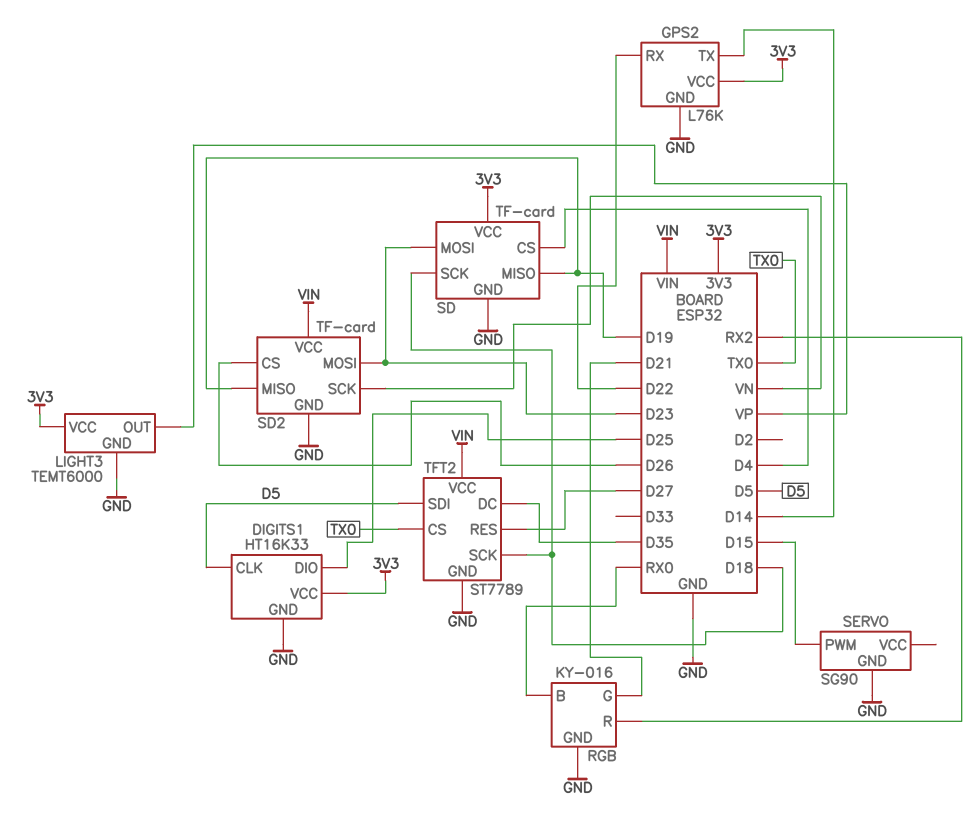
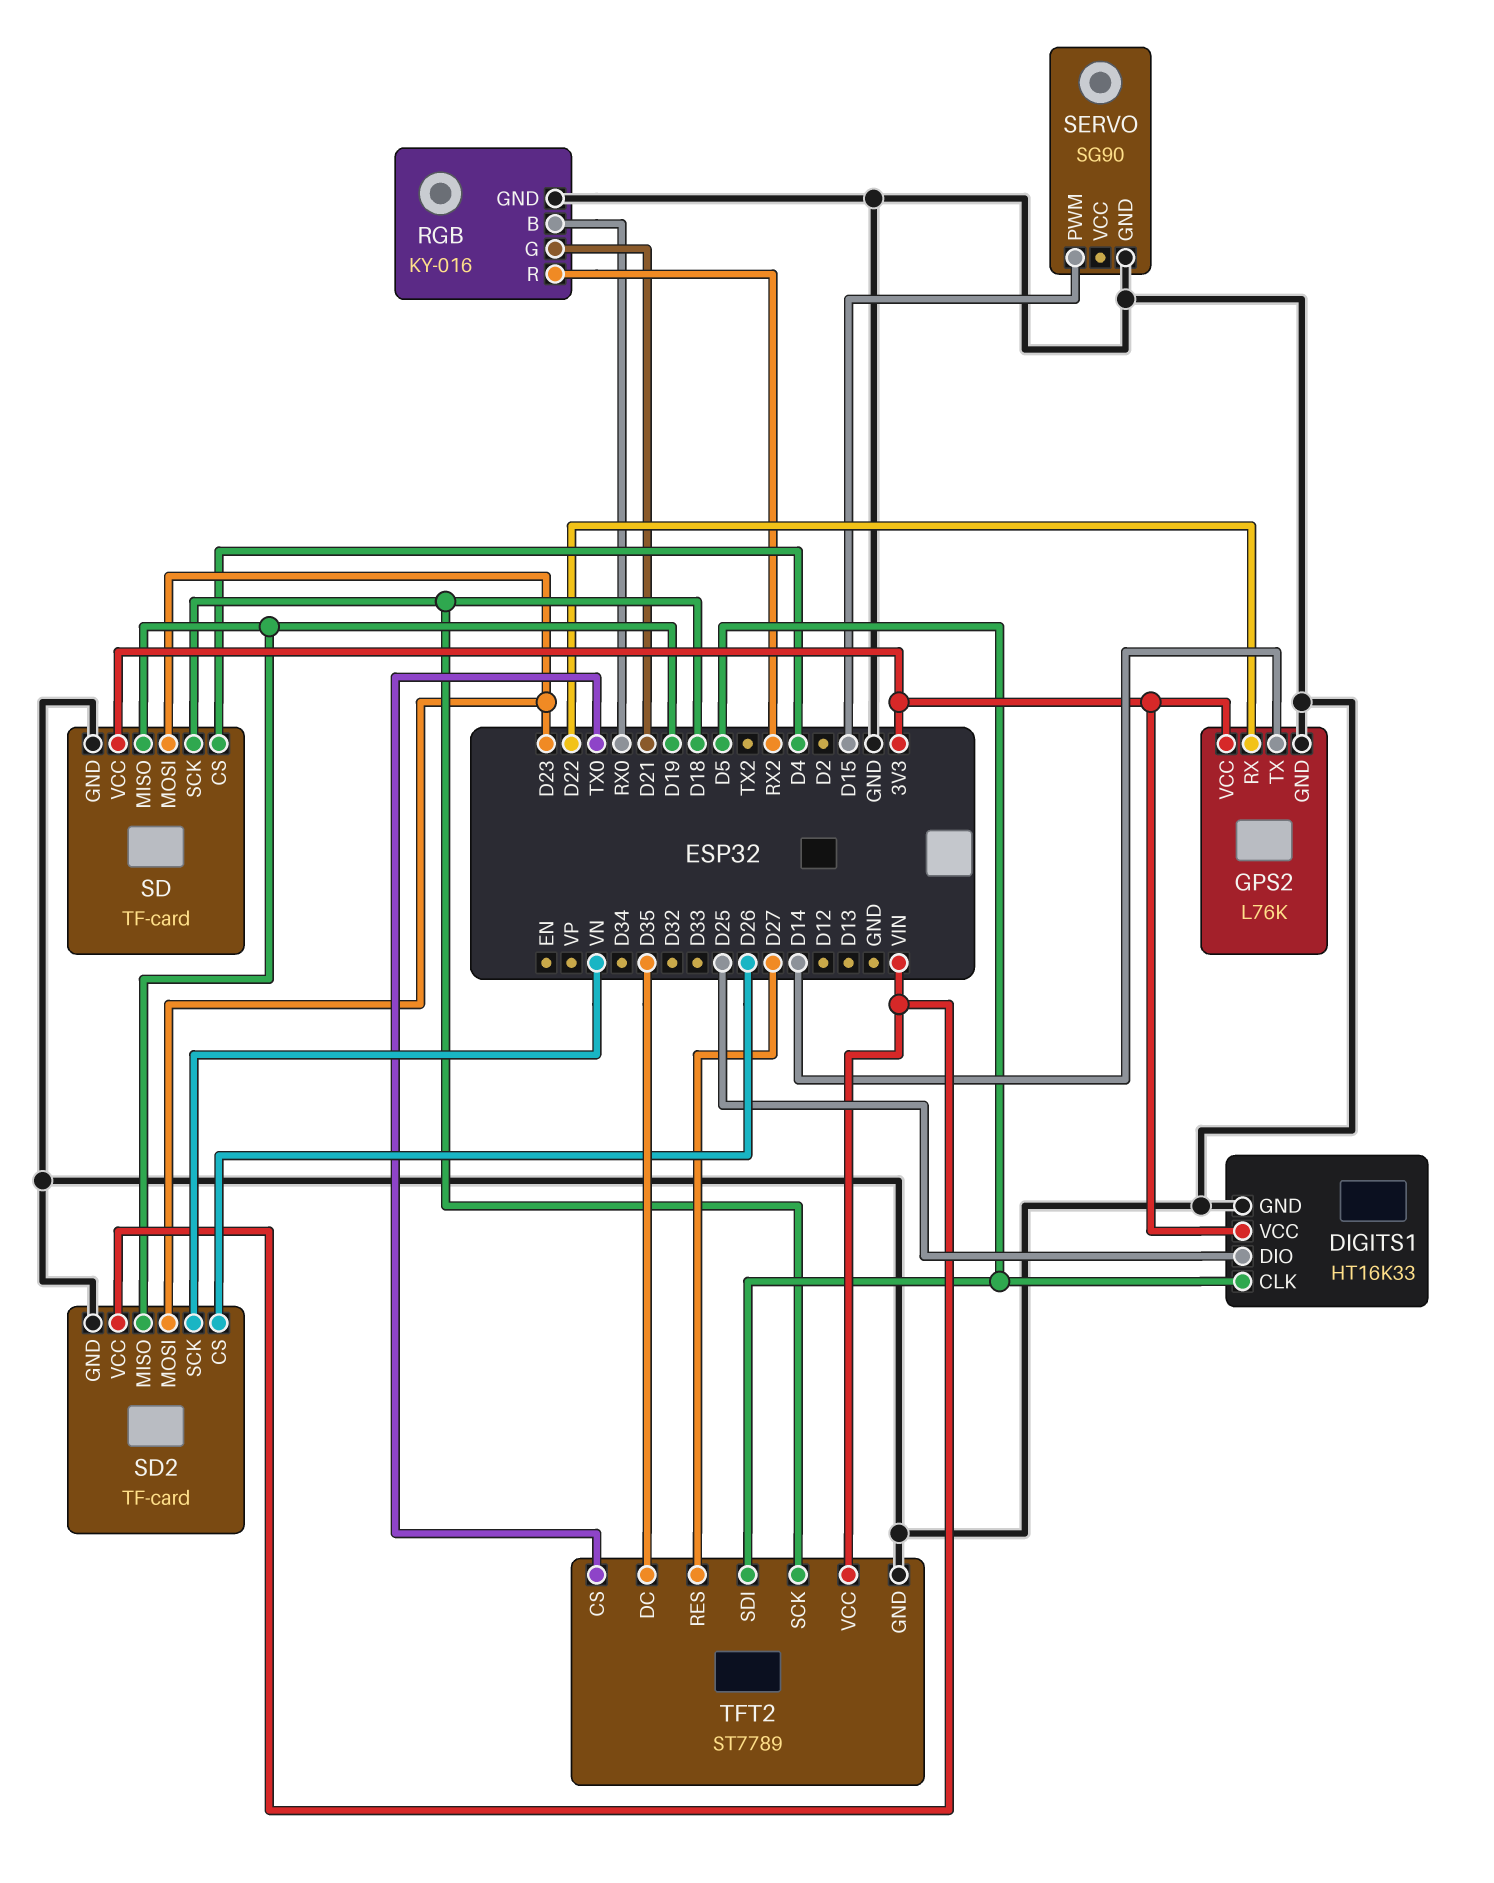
LIGHT3: TEMT6000 -> none
LIGHT3 pin GND: GND -> none
LIGHT3 pin OUT: VP -> none
LIGHT3 pin VCC: 3V3 -> none

